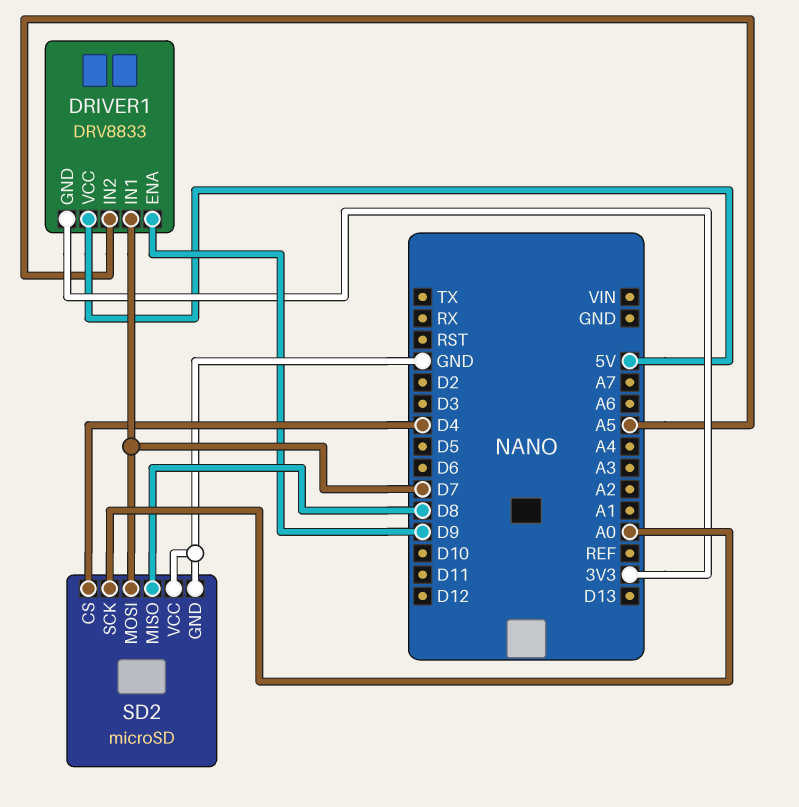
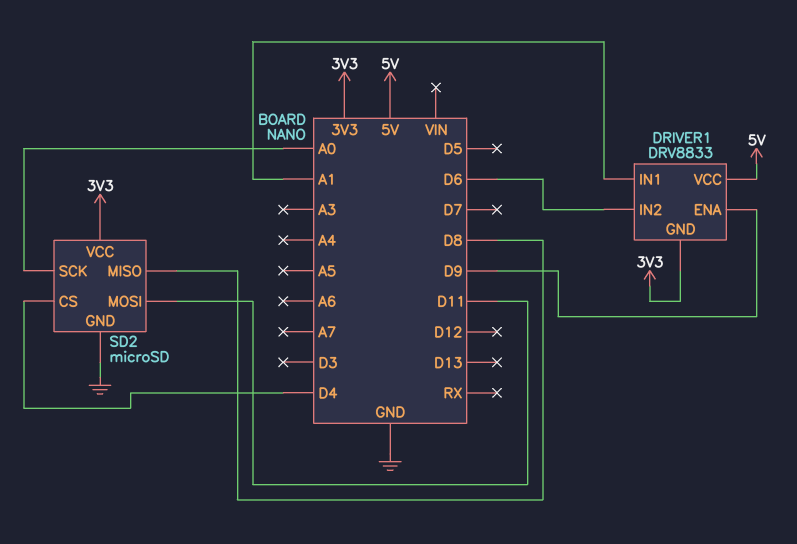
DRIVER1 pin IN1: D7 -> A1
DRIVER1 pin IN2: A5 -> D6
SD2 pin MOSI: D7 -> D11
SD2 pin VCC: GND -> 3V3

